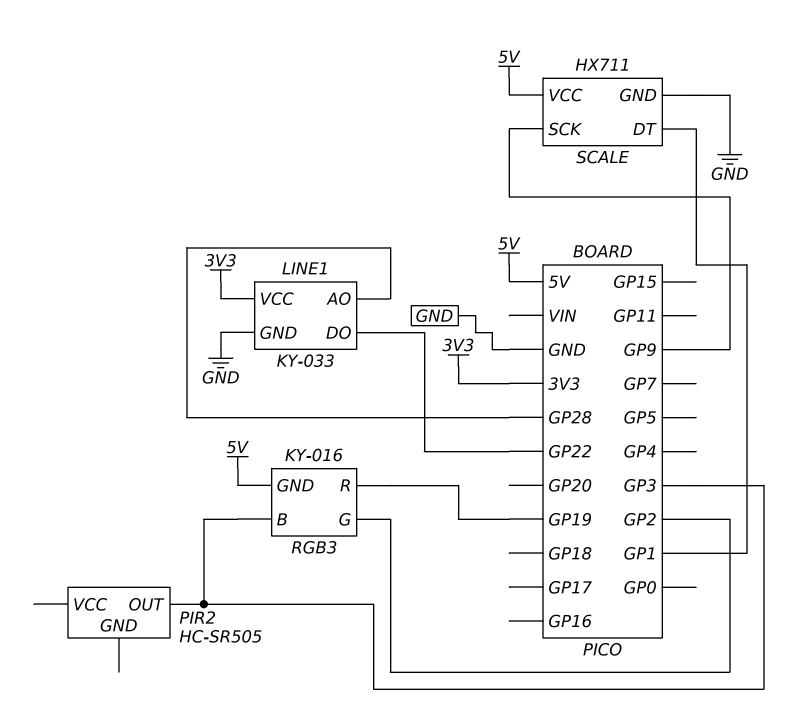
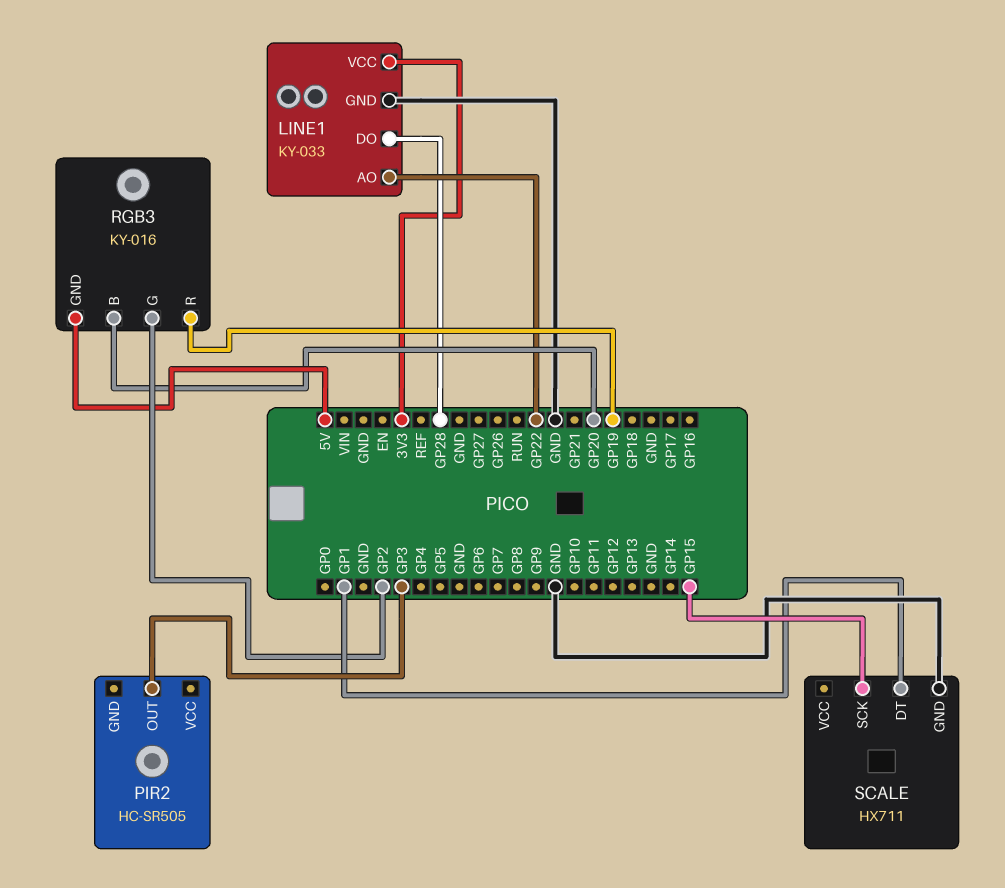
LINE1 pin AO: GP28 -> GP22
LINE1 pin DO: GP22 -> GP28
RGB3 pin B: GP3 -> GP20
SCALE pin SCK: GP9 -> GP15
SCALE pin VCC: 5V -> none

